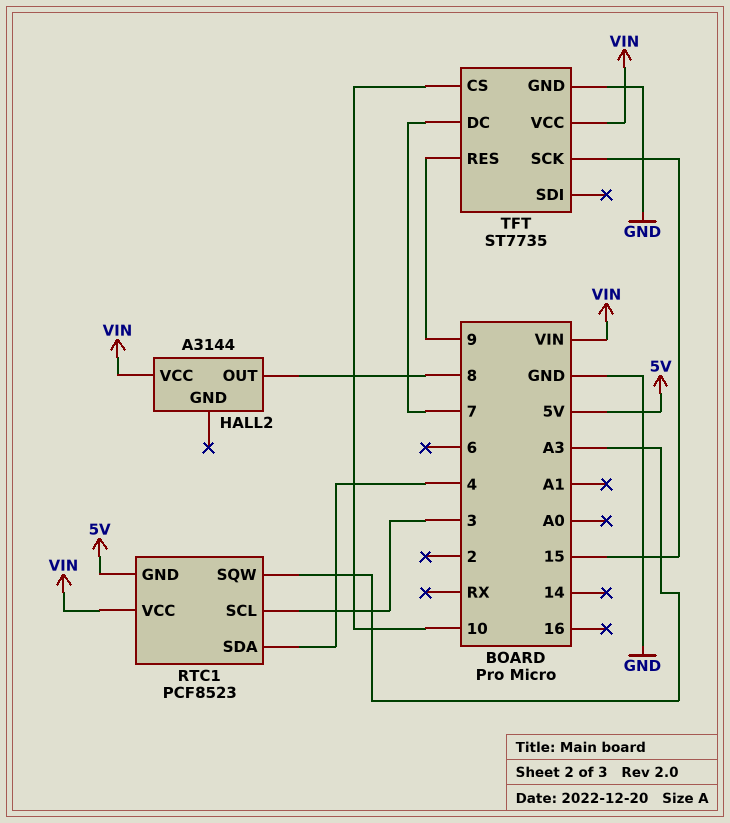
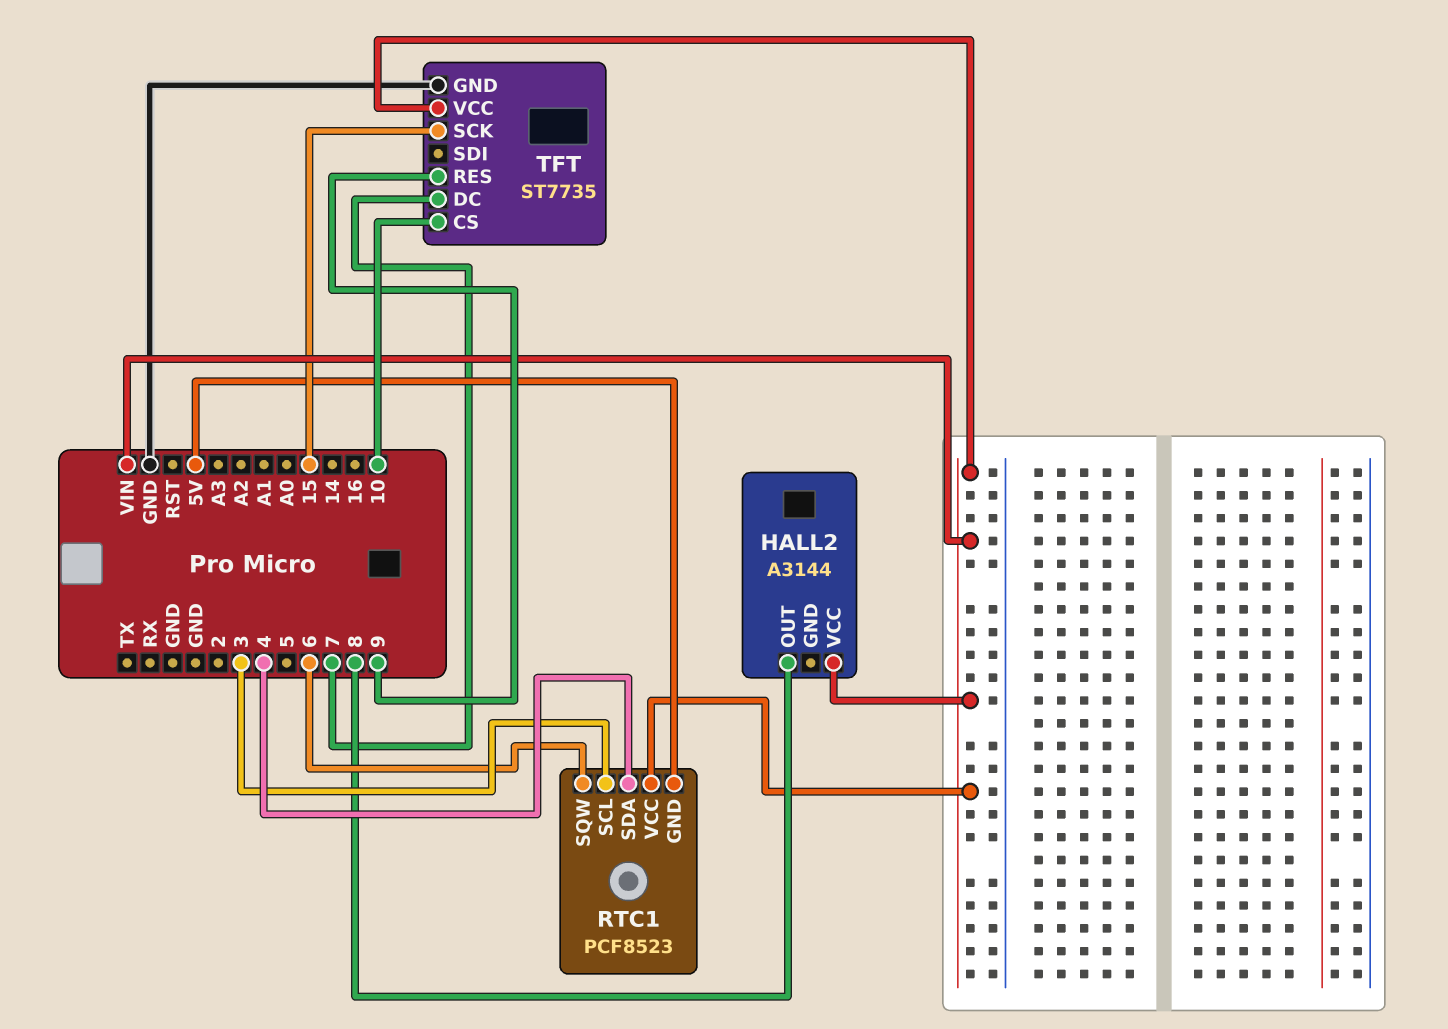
RTC1 pin SQW: A3 -> 6

